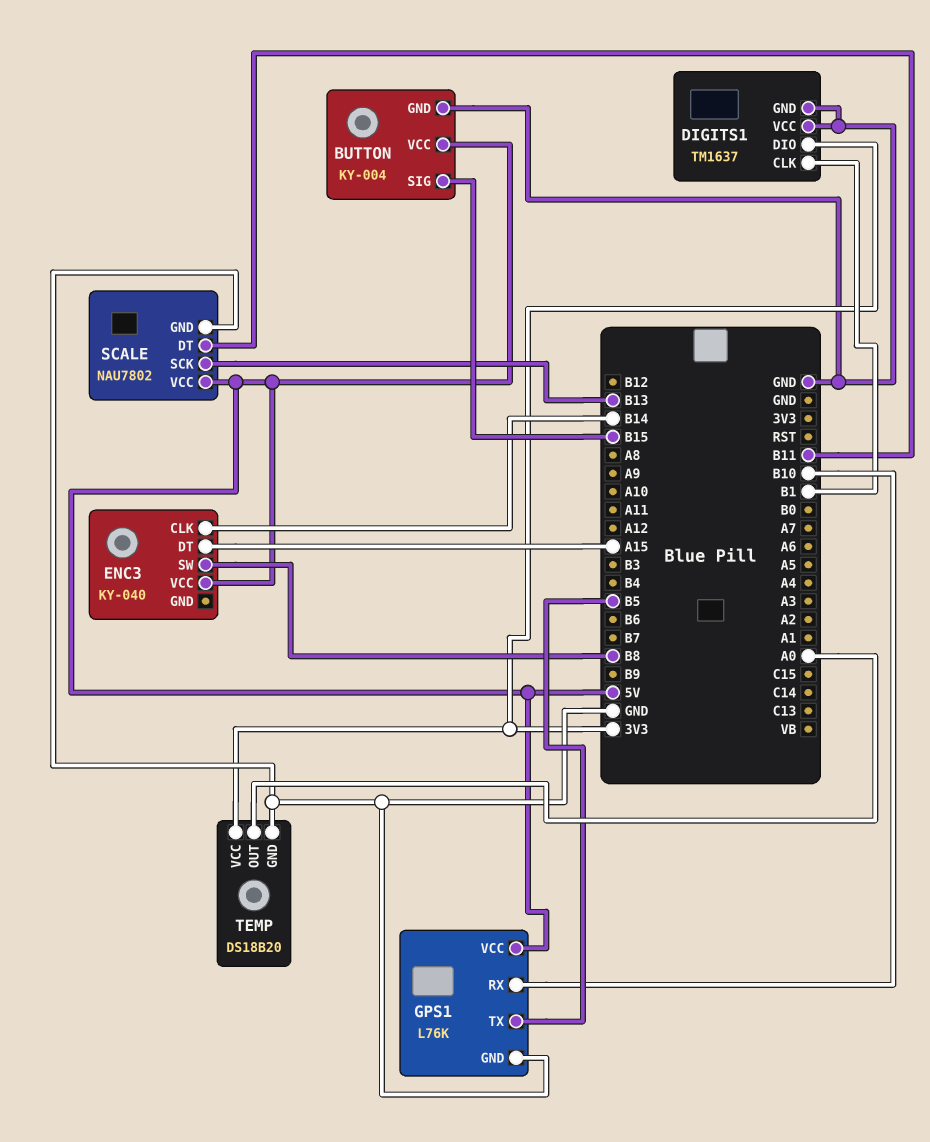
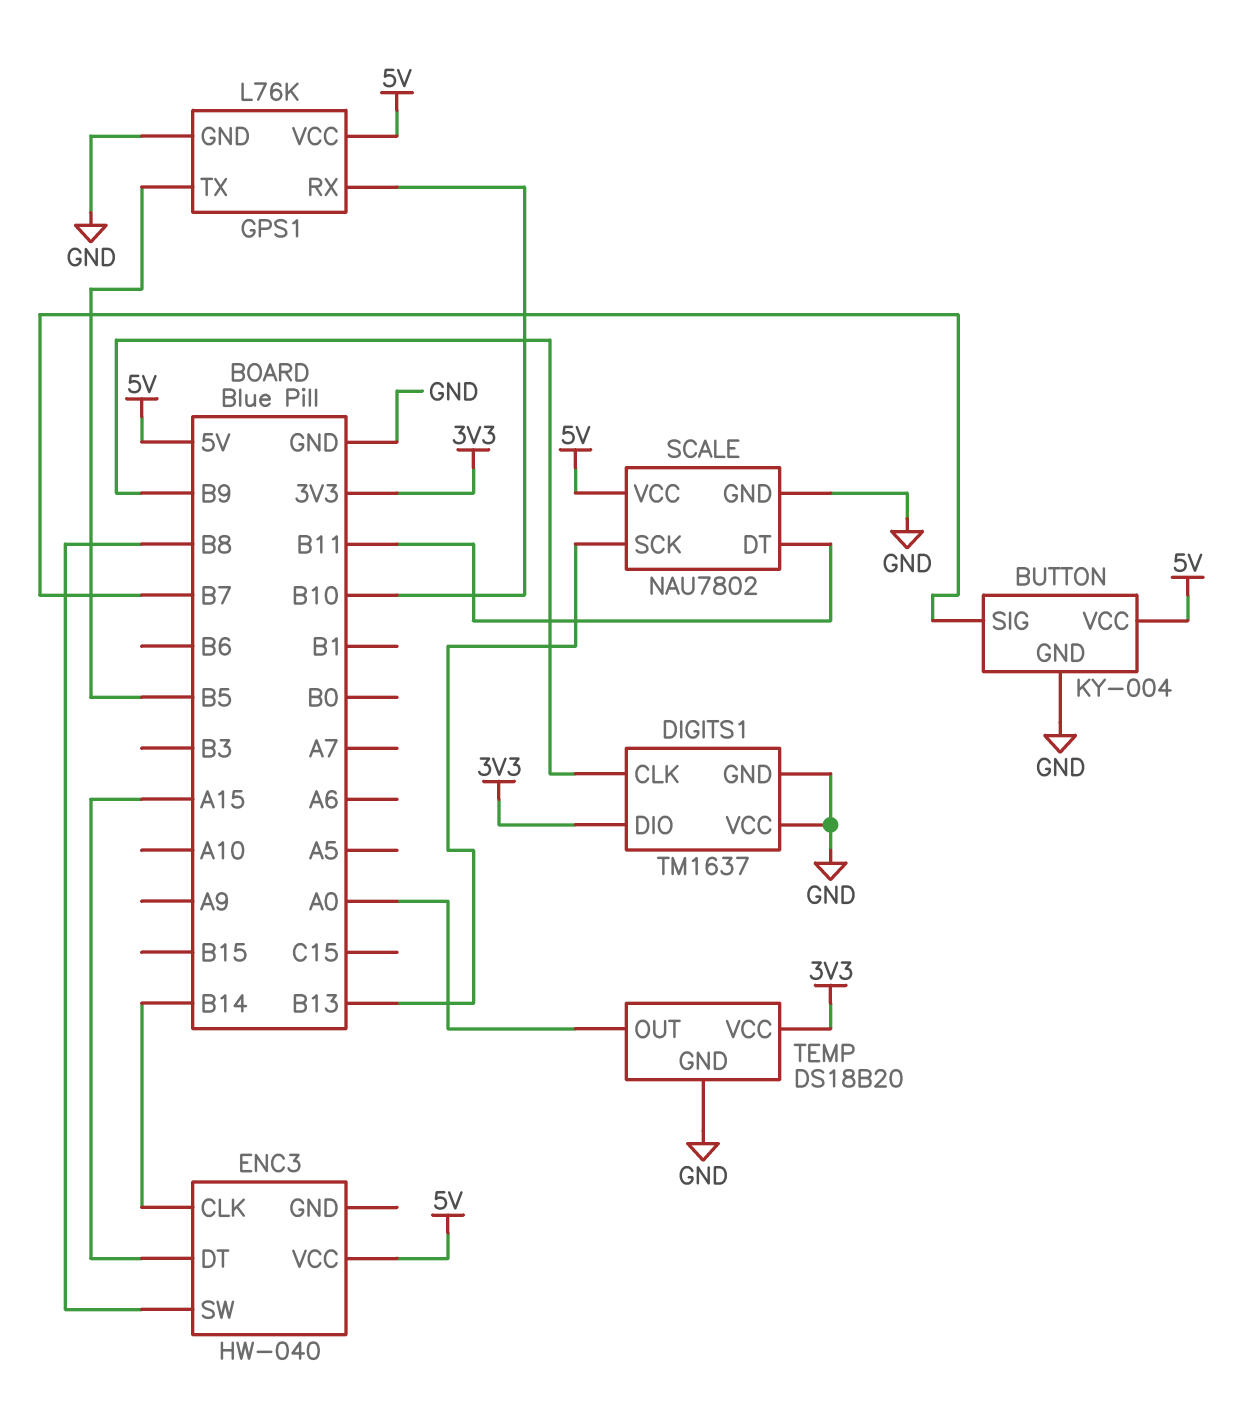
BUTTON pin SIG: B15 -> B7
DIGITS1 pin CLK: B1 -> B9
ENC3: KY-040 -> HW-040

